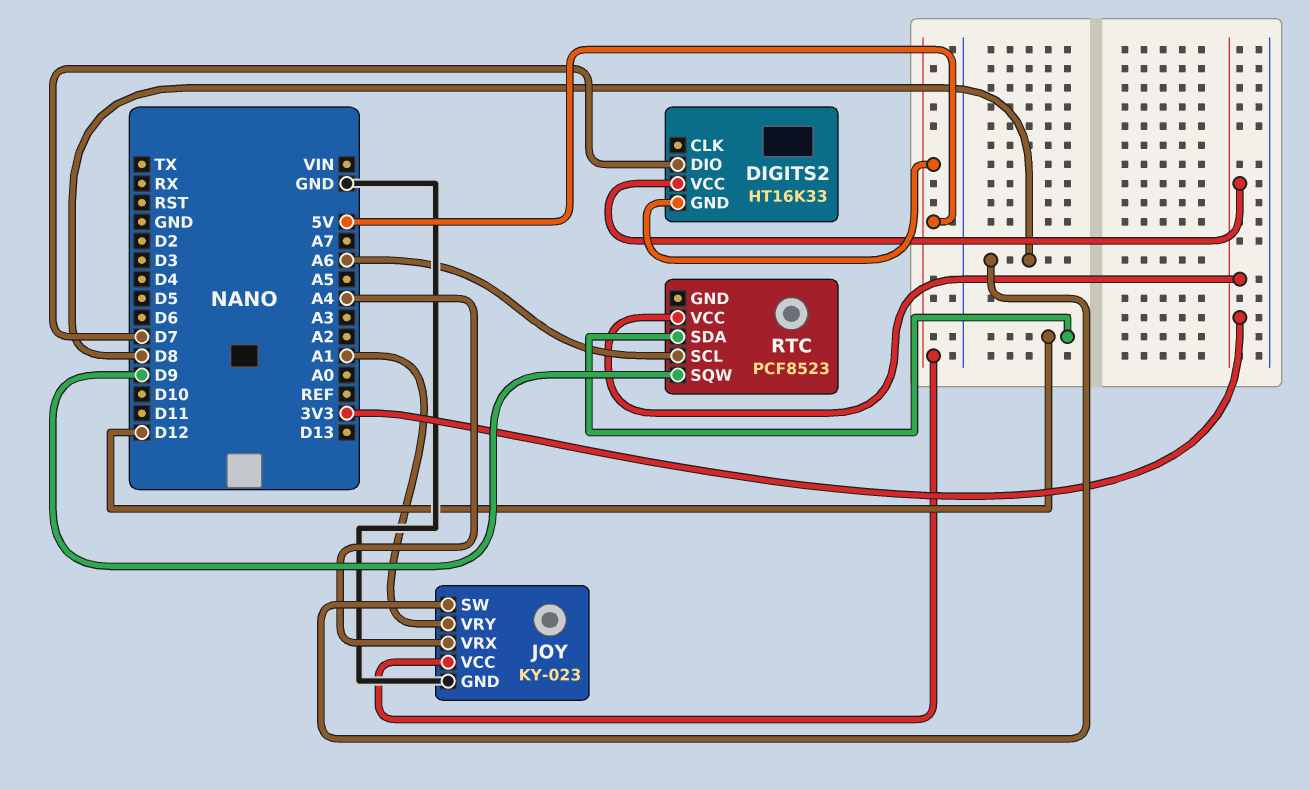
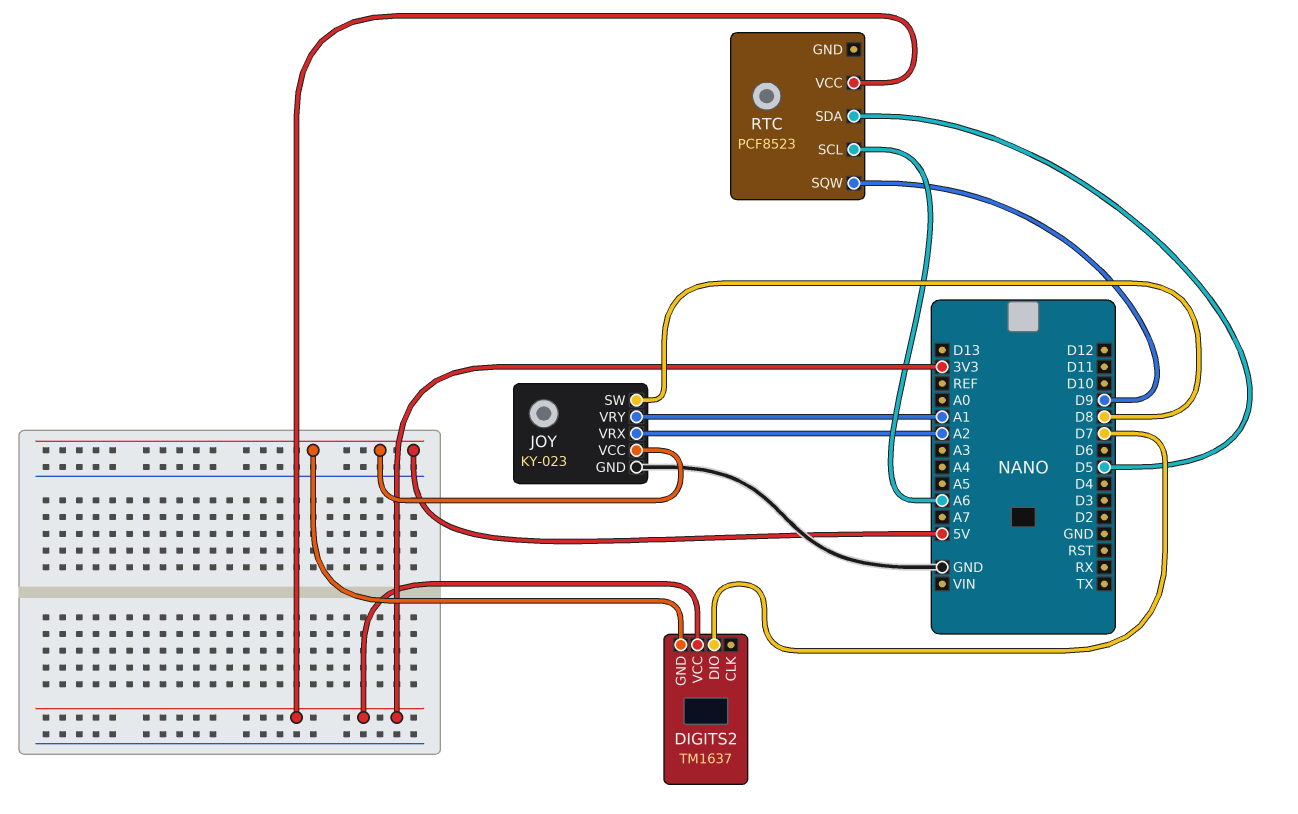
DIGITS2: HT16K33 -> TM1637
JOY pin VRX: A4 -> A2
RTC pin SDA: D12 -> D5

